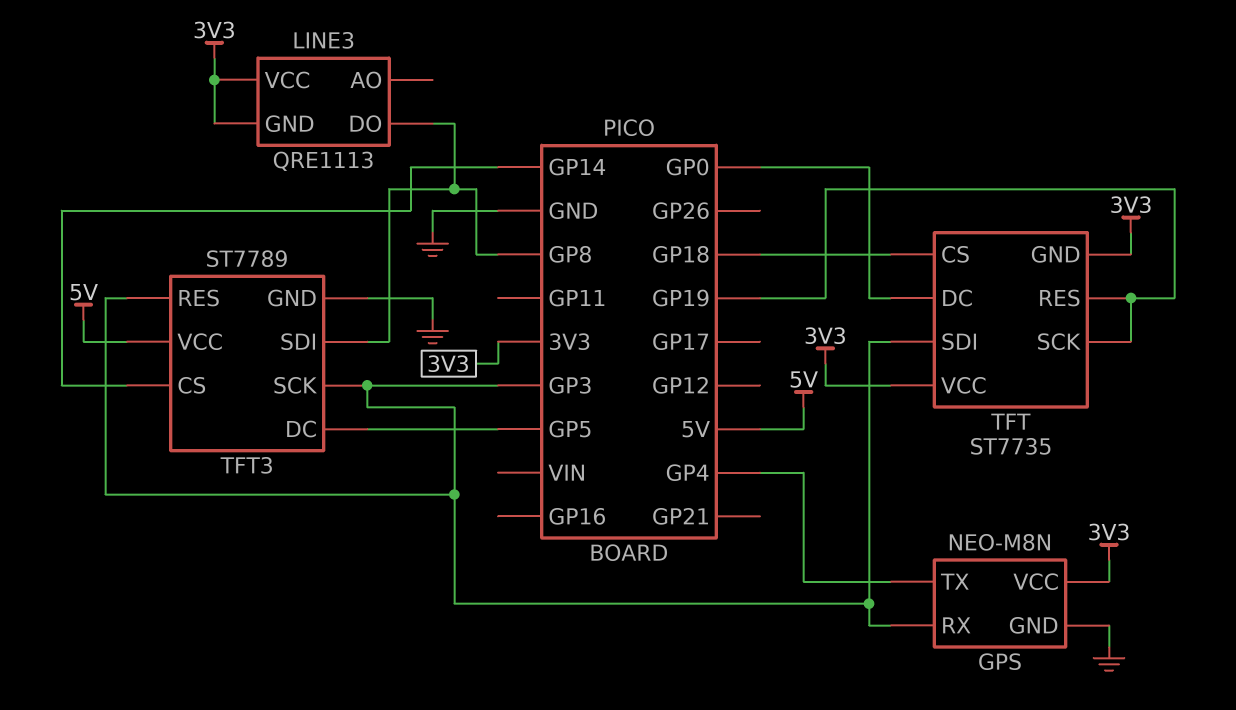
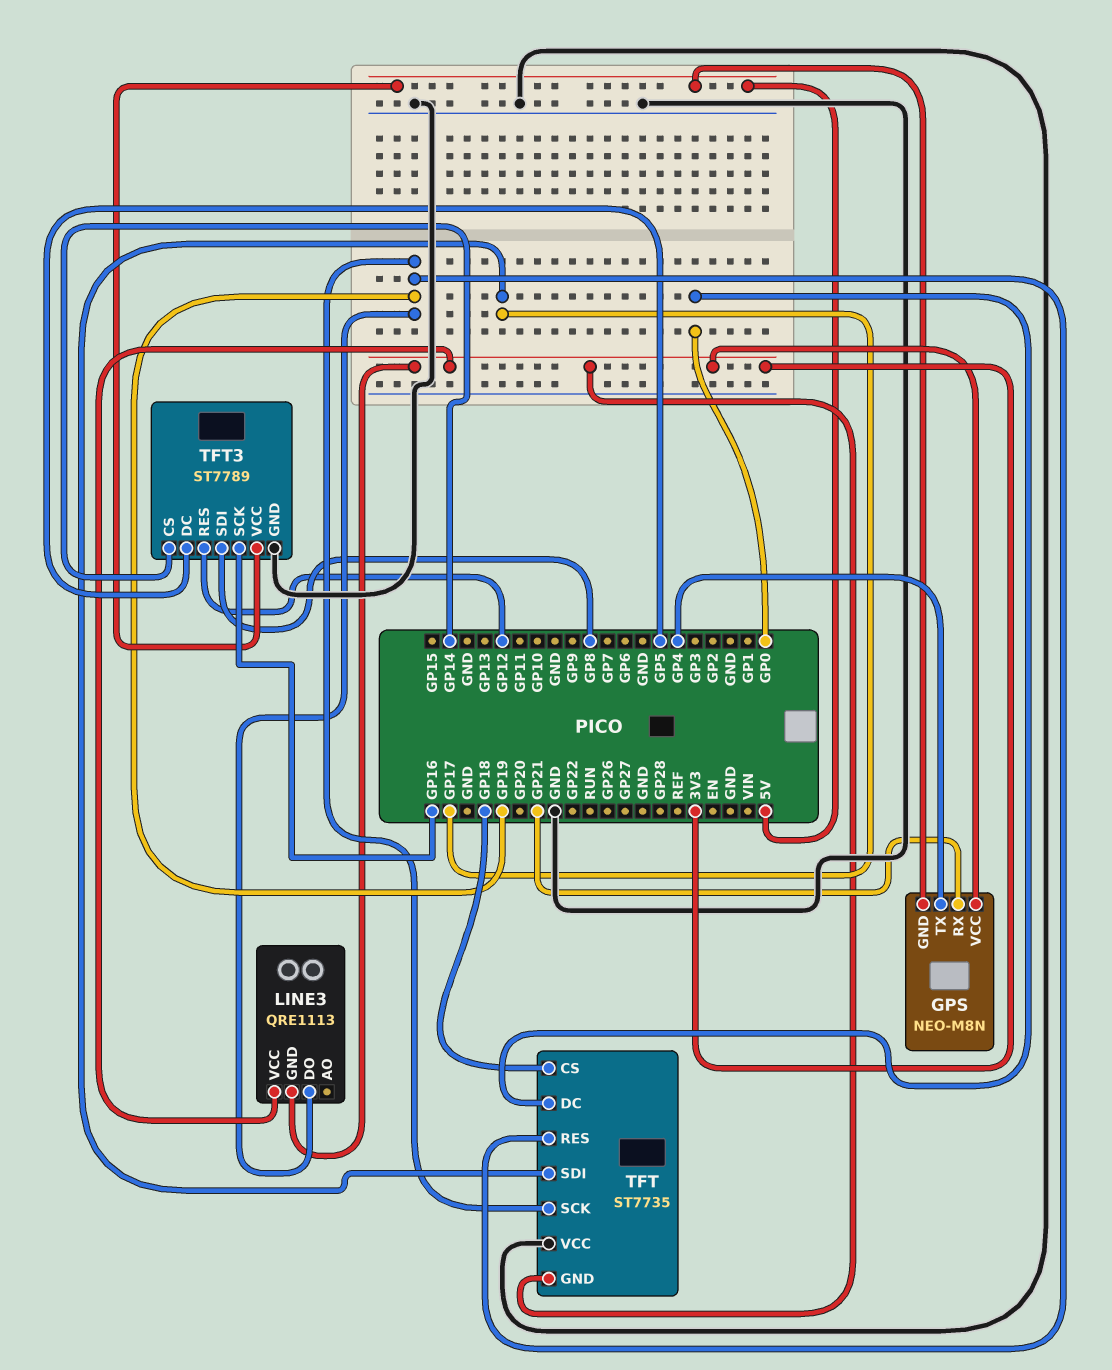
GPS pin GND: GND -> 5V
GPS pin RX: GP3 -> GP21
LINE3 pin DO: GP8 -> GP19
TFT pin SDI: GP3 -> GP17
TFT pin VCC: 3V3 -> GND
TFT3 pin RES: GP3 -> GP12
TFT3 pin SCK: GP3 -> GP16

